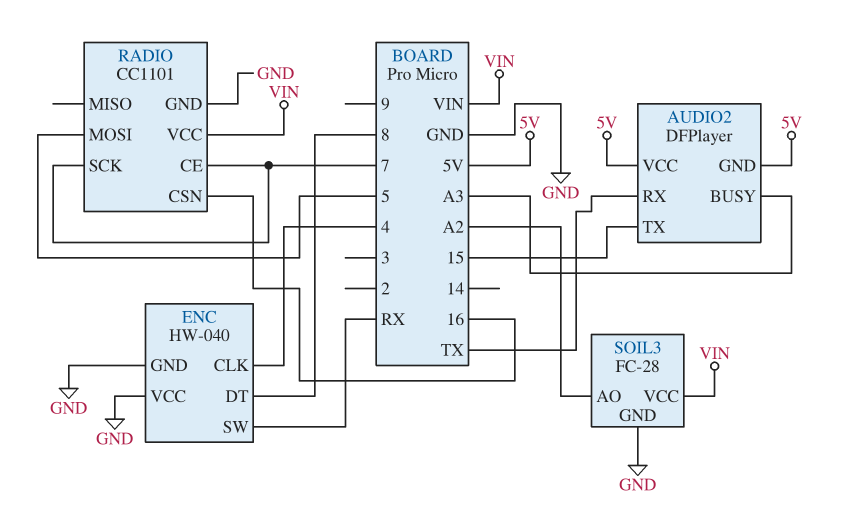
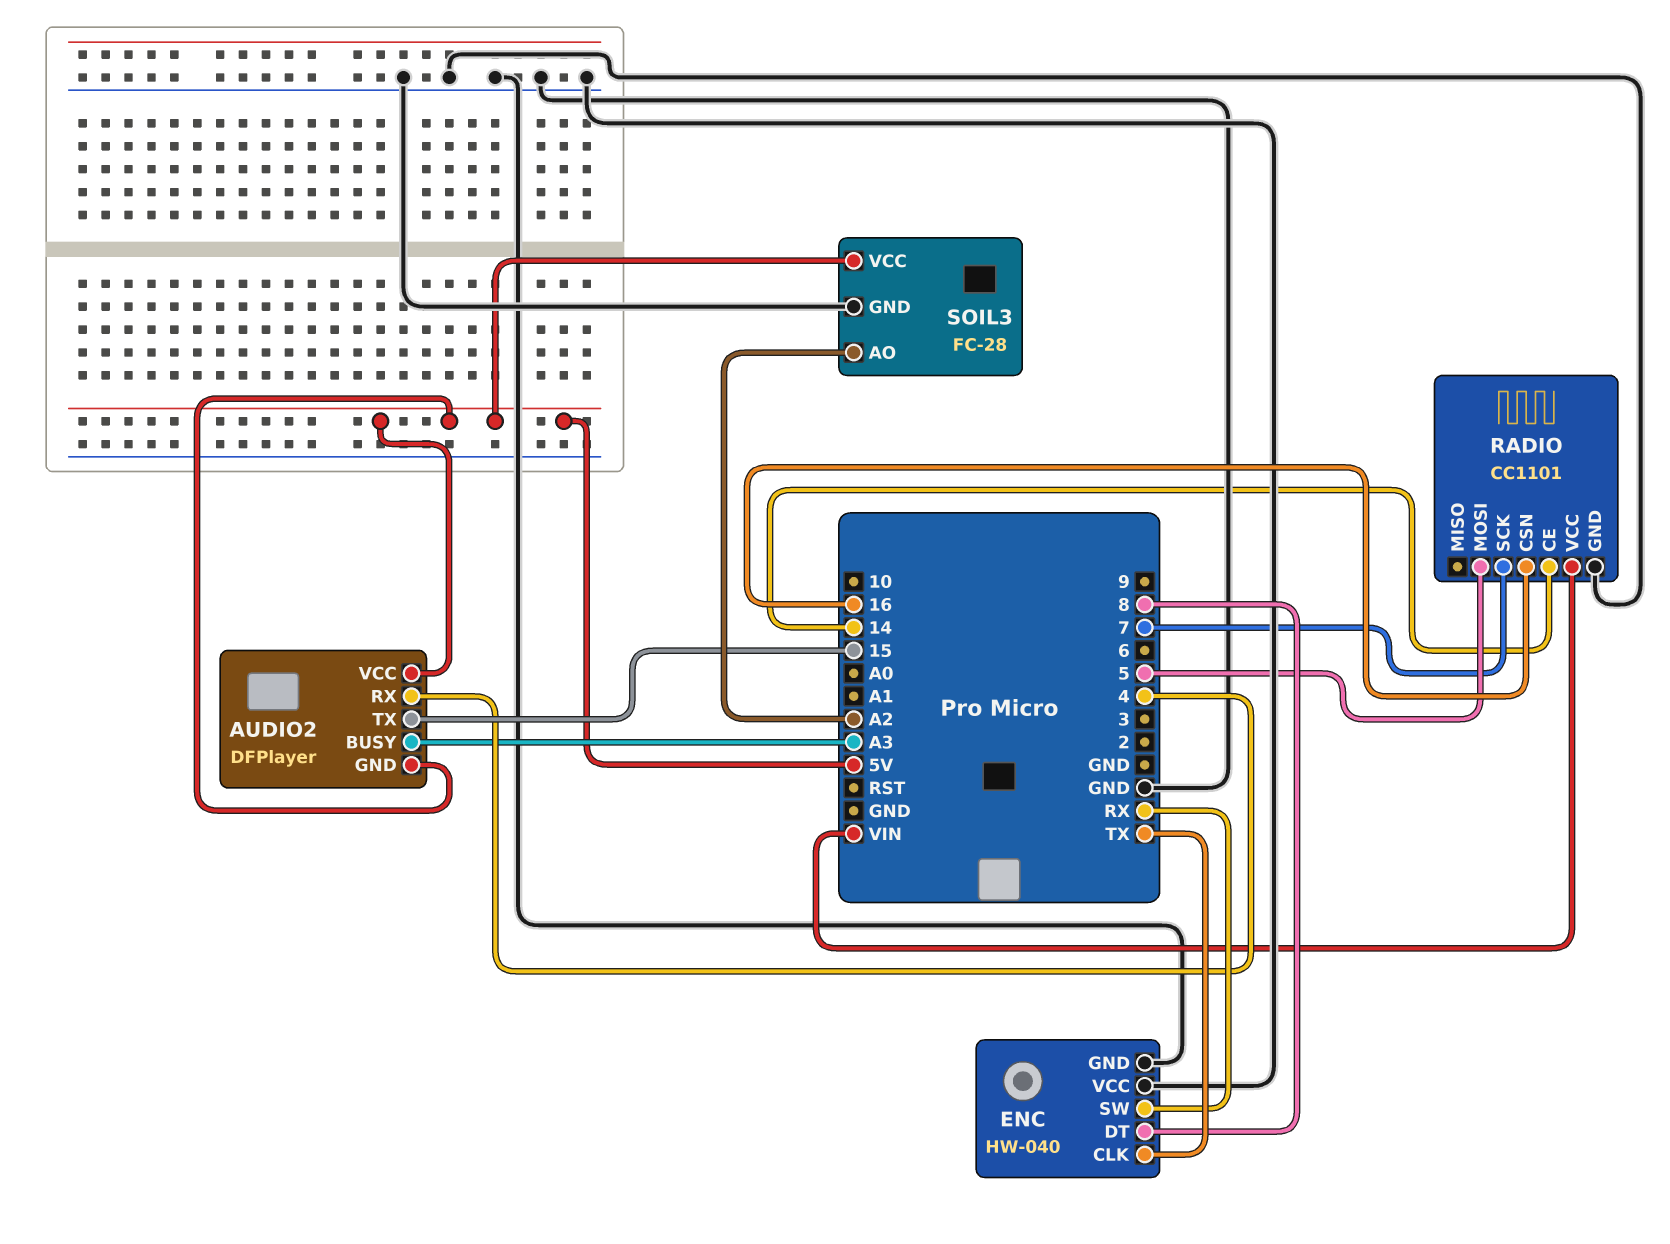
AUDIO2 pin RX: TX -> 4
ENC pin CLK: 4 -> TX
RADIO pin CE: 7 -> 14
SOIL3 pin VCC: VIN -> 5V

